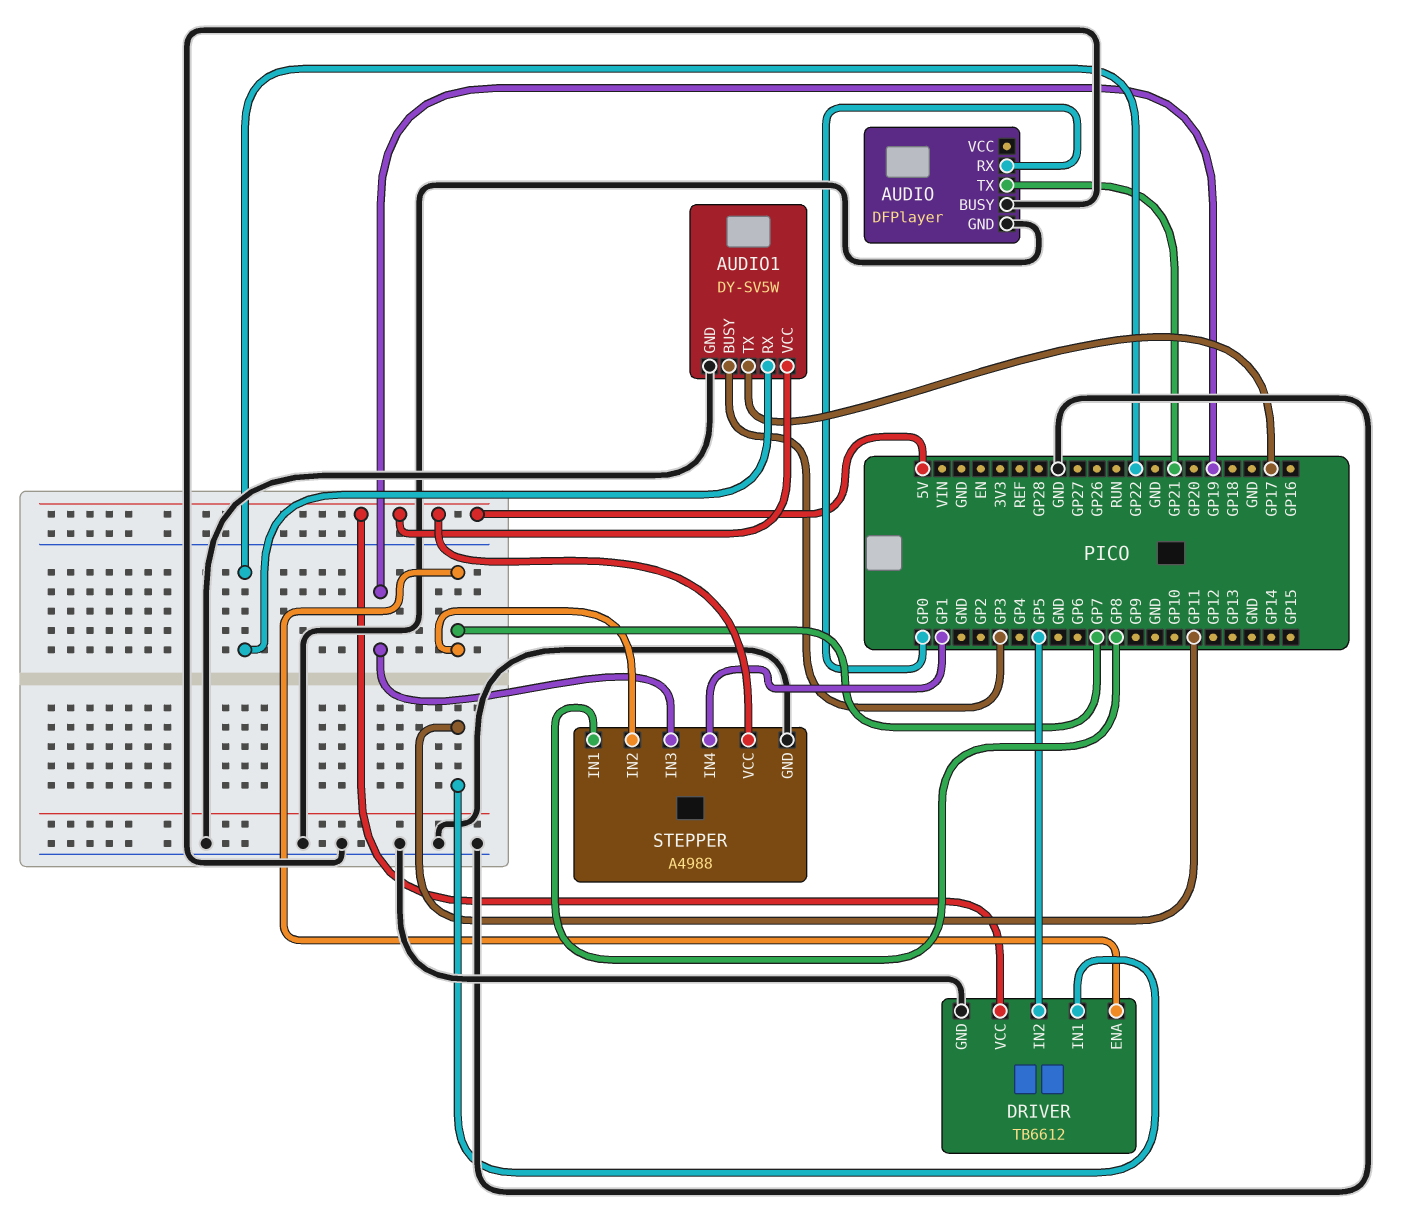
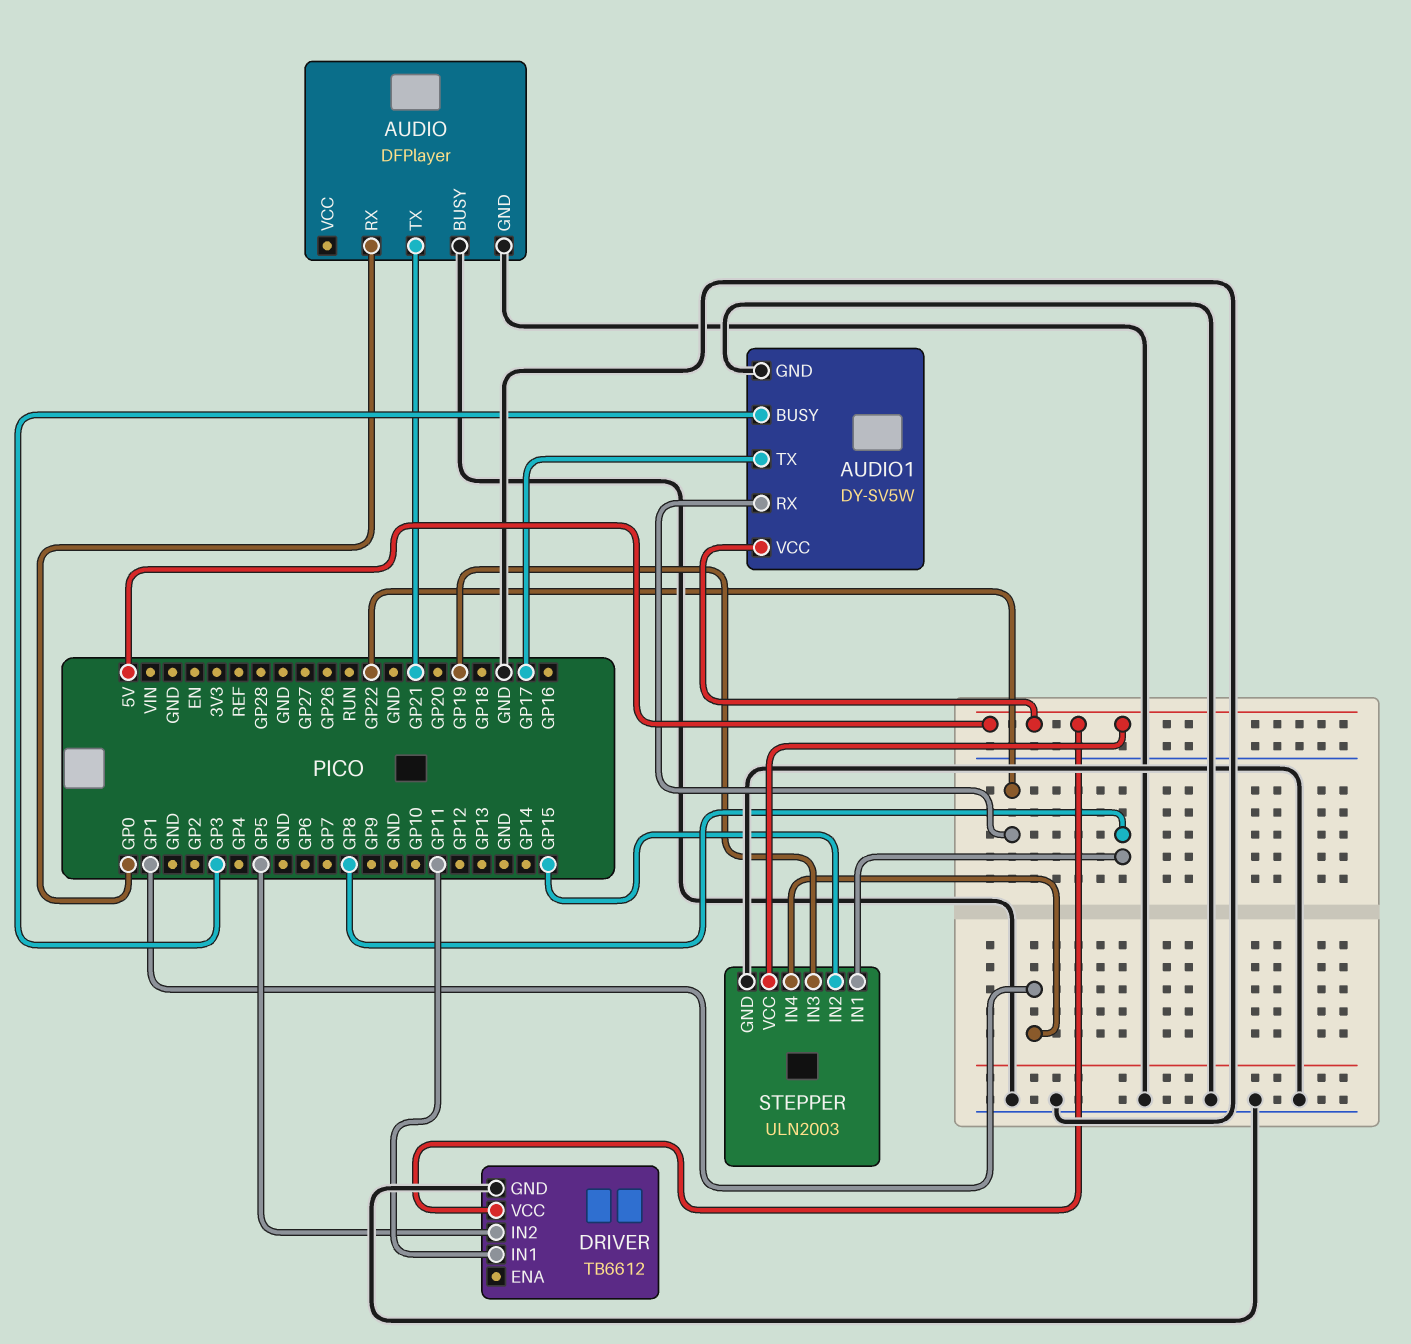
DRIVER pin ENA: GP7 -> none
STEPPER: A4988 -> ULN2003
STEPPER pin IN2: GP7 -> GP15

